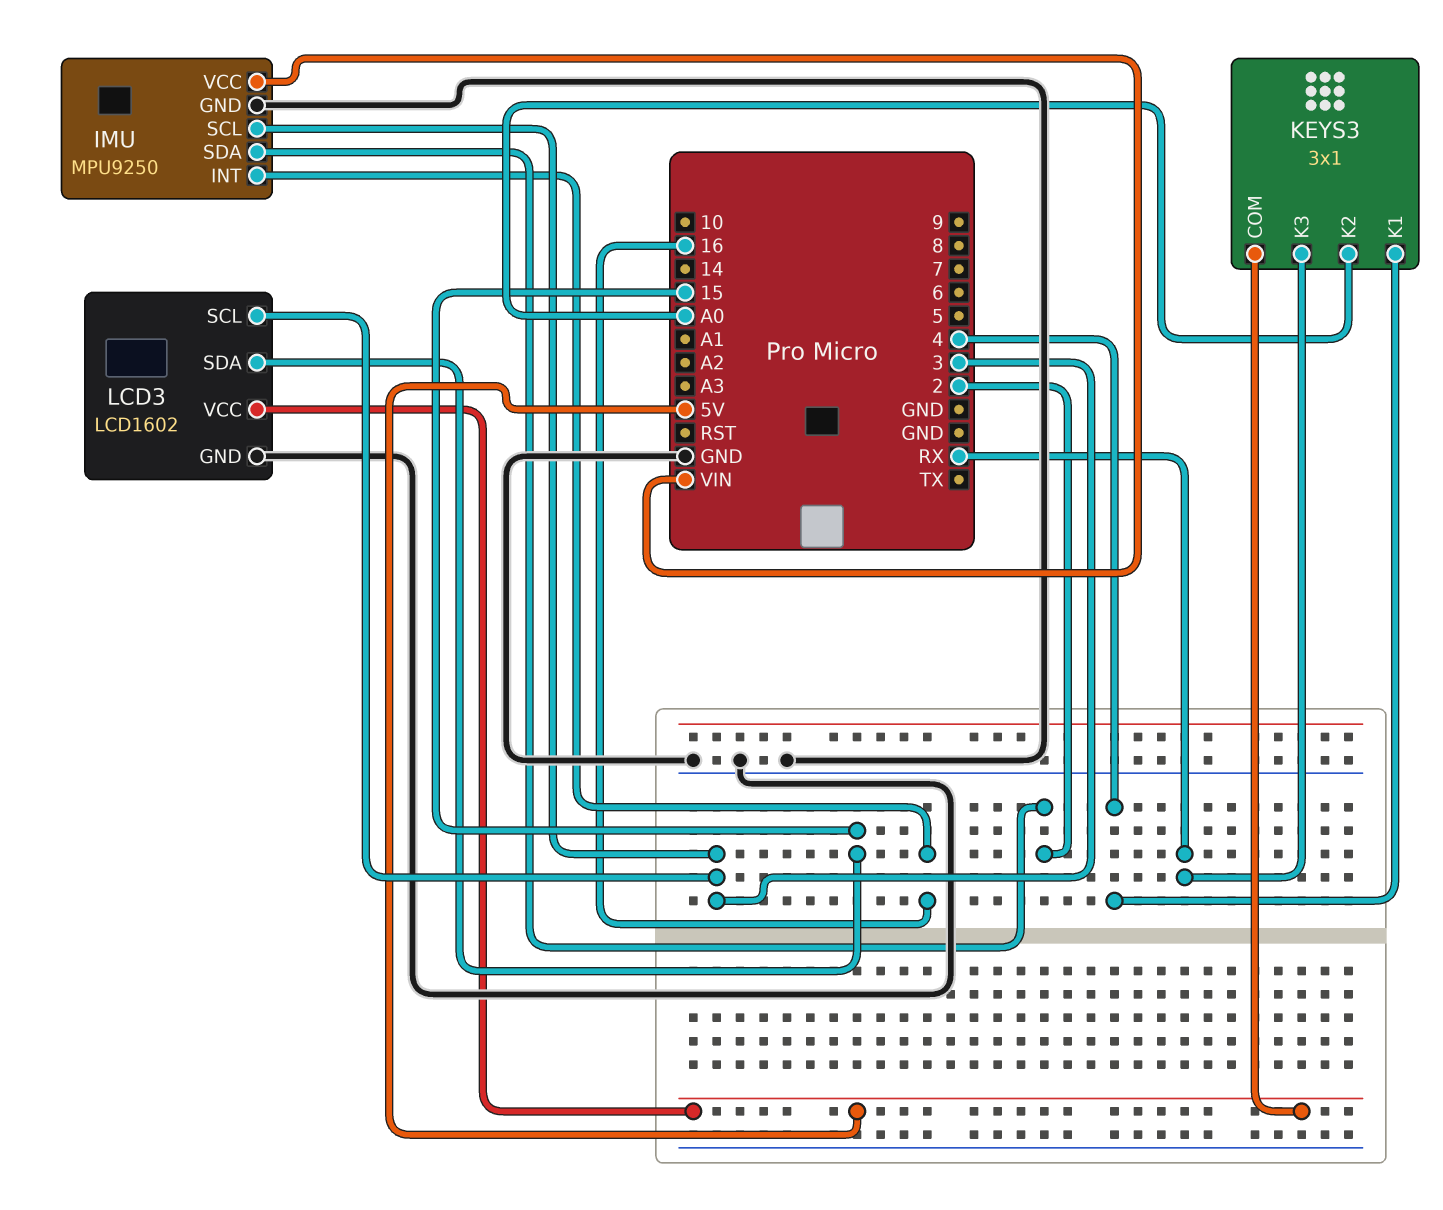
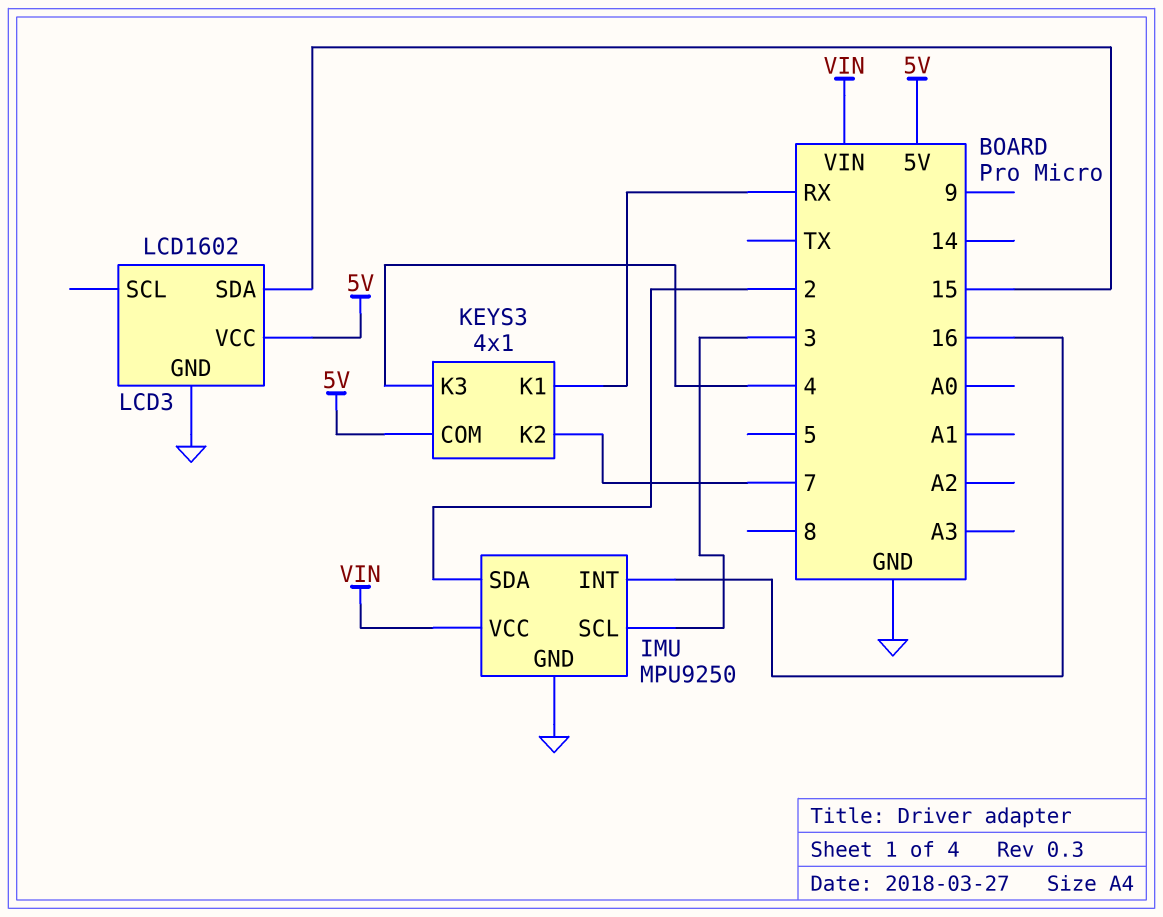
KEYS3: 3x1 -> 4x1
KEYS3 pin K1: 4 -> RX
KEYS3 pin K2: A0 -> 7
KEYS3 pin K3: RX -> 4
LCD3 pin SCL: 3 -> none

